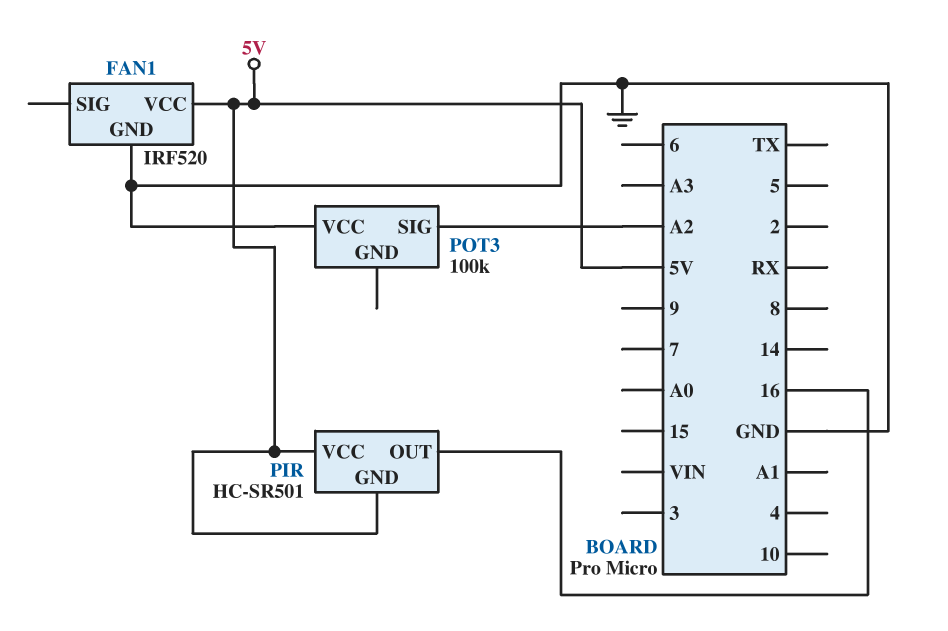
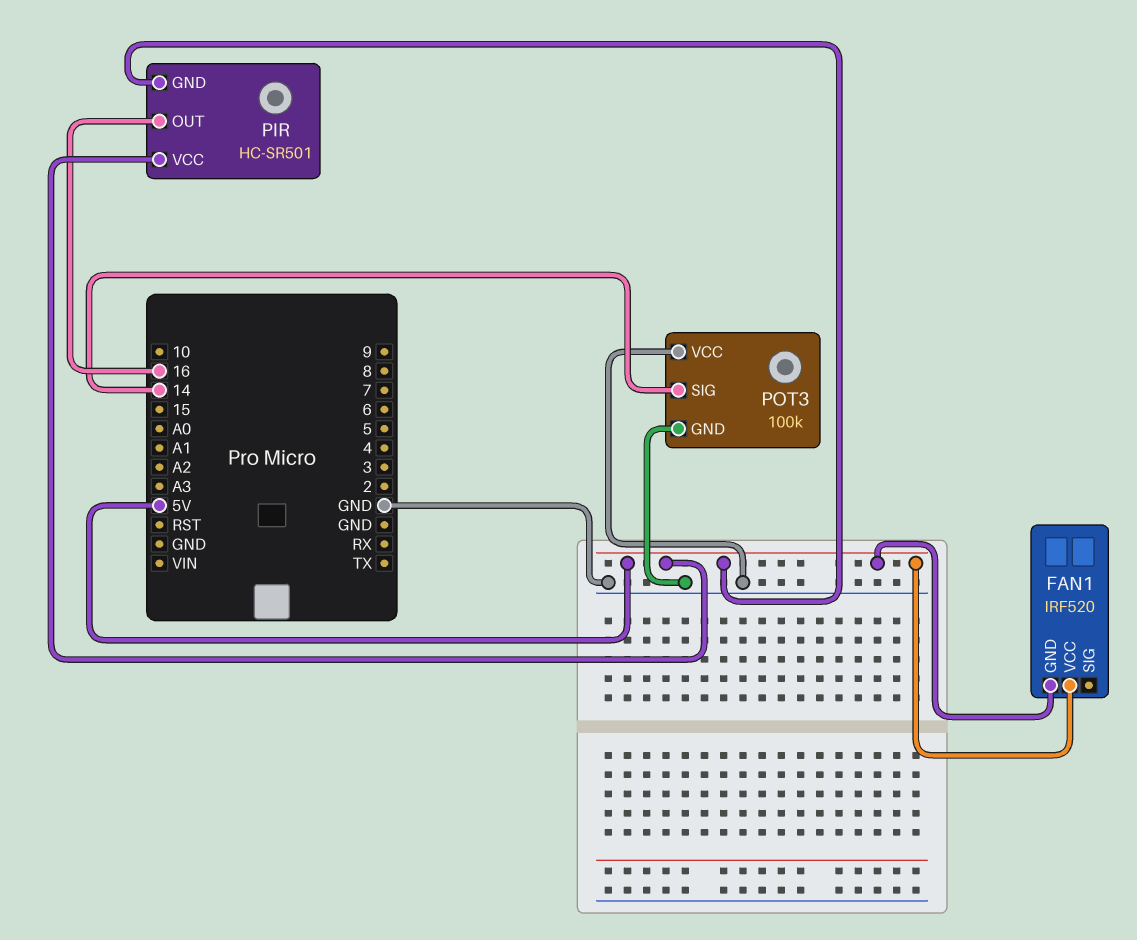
FAN1 pin GND: GND -> 5V
POT3 pin GND: none -> GND
POT3 pin SIG: A2 -> 14

